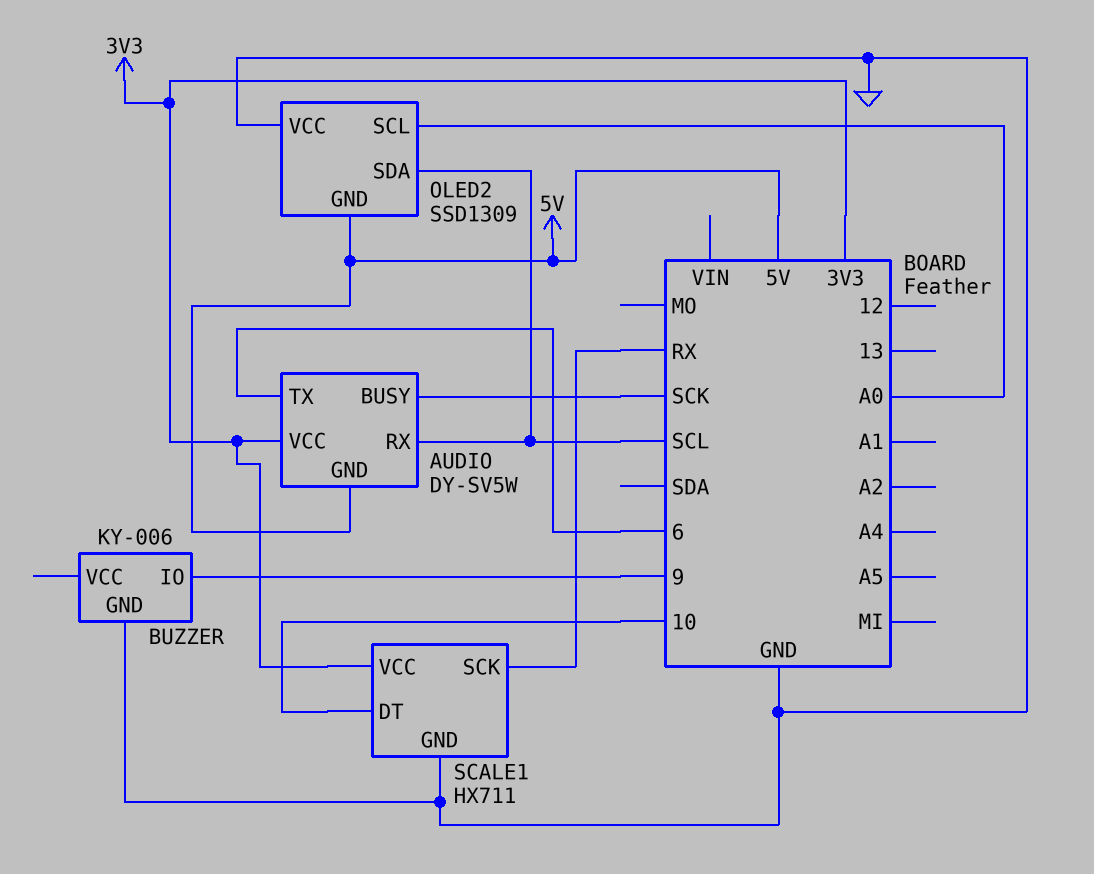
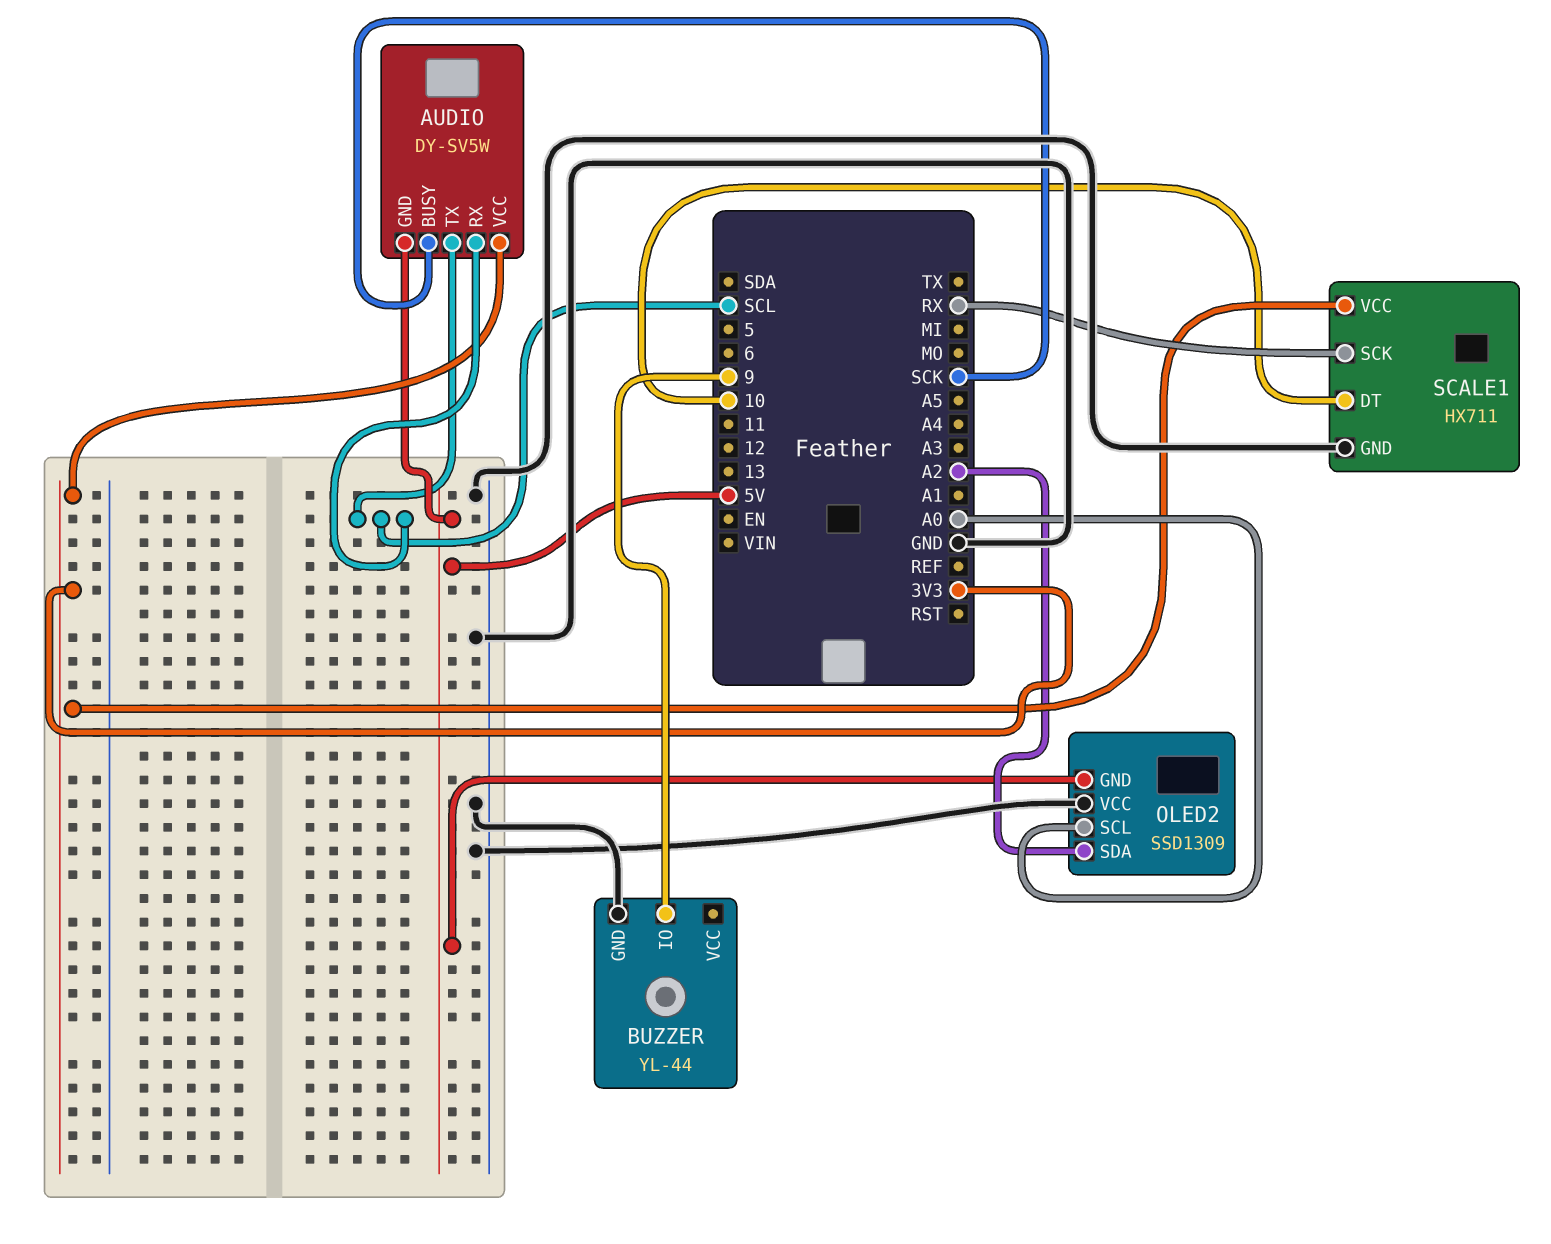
AUDIO pin TX: 6 -> SCL
BUZZER: KY-006 -> YL-44
OLED2 pin SDA: SCL -> A2

